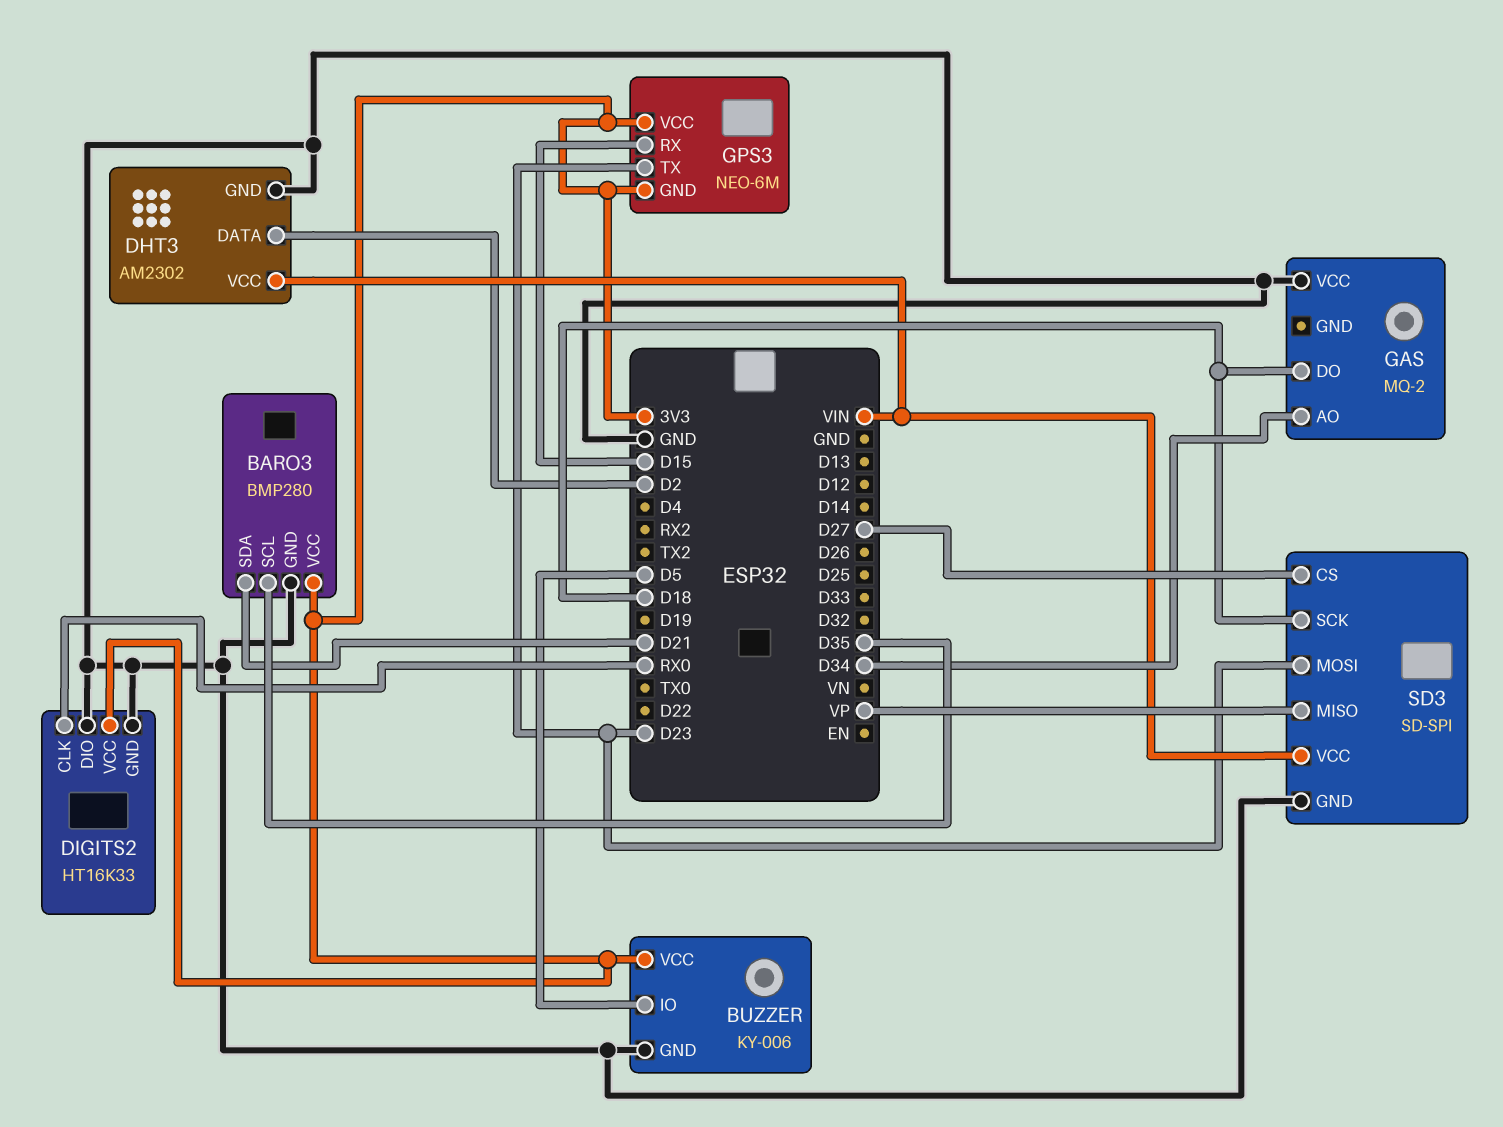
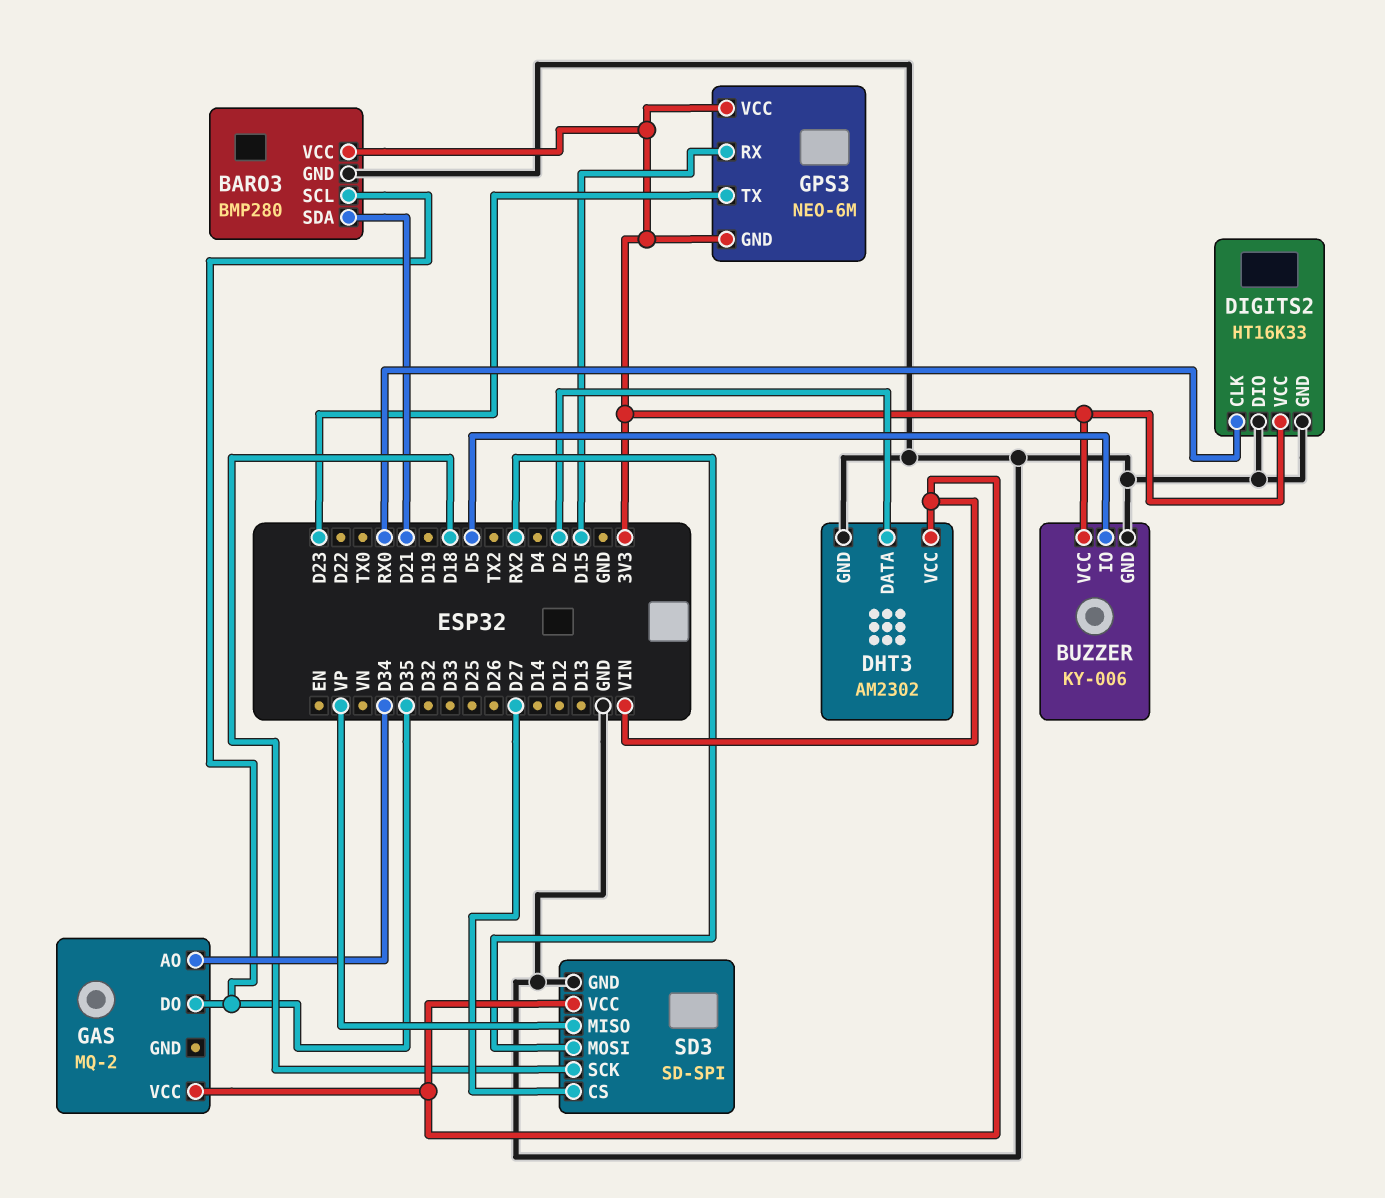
GAS pin DO: D18 -> D35
GAS pin VCC: GND -> VIN
SD3 pin MOSI: D23 -> RX2

